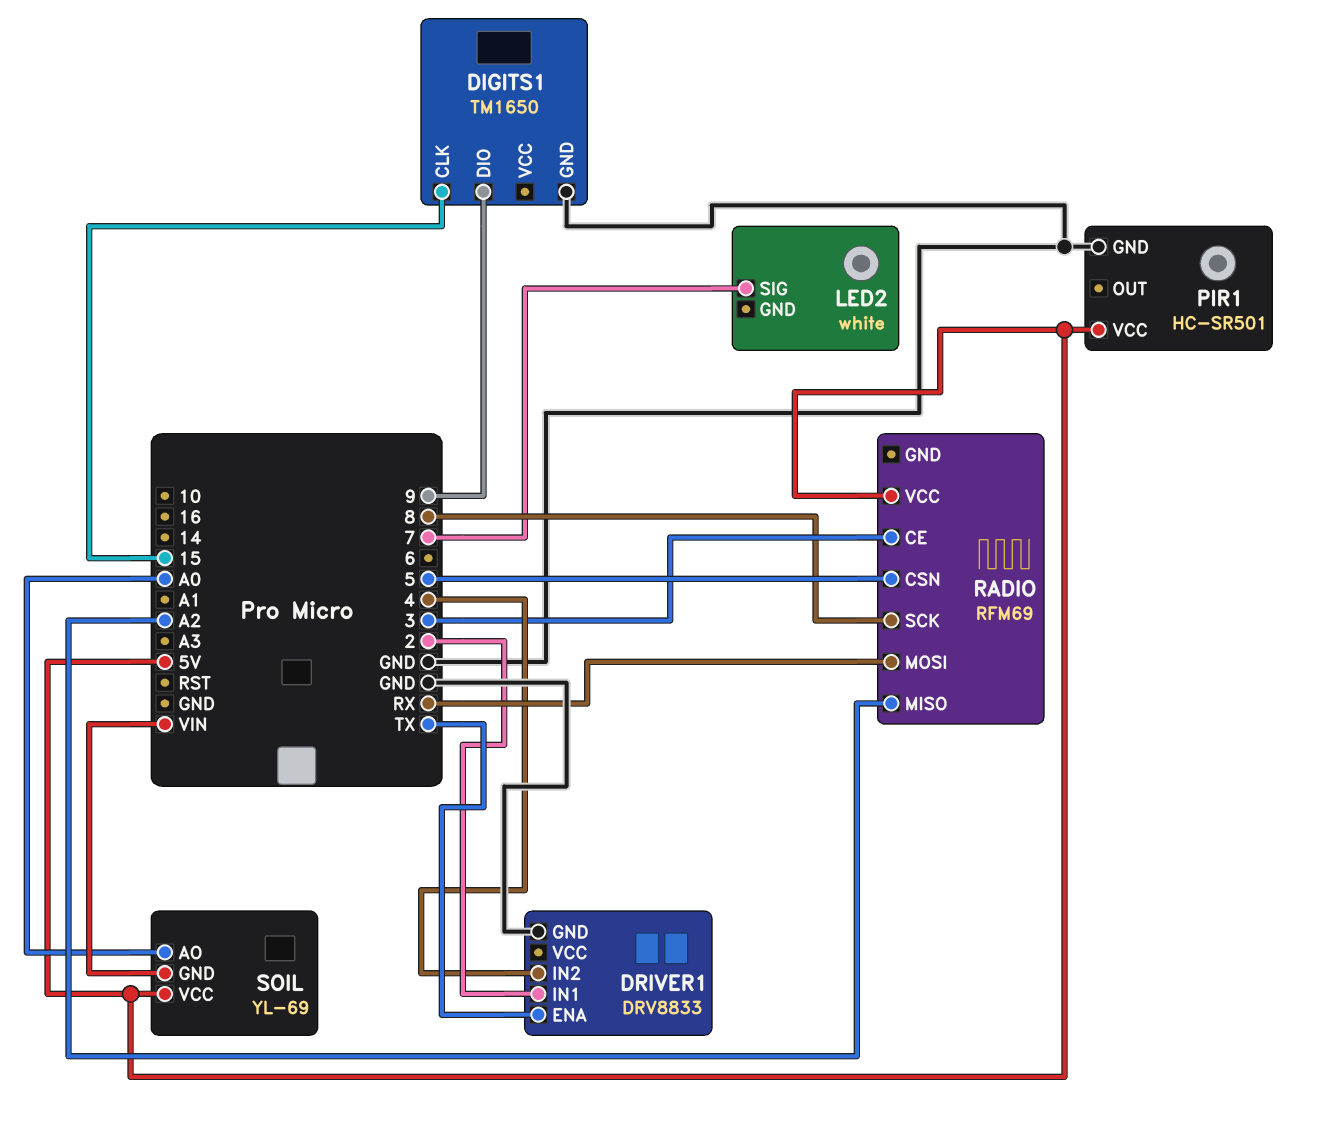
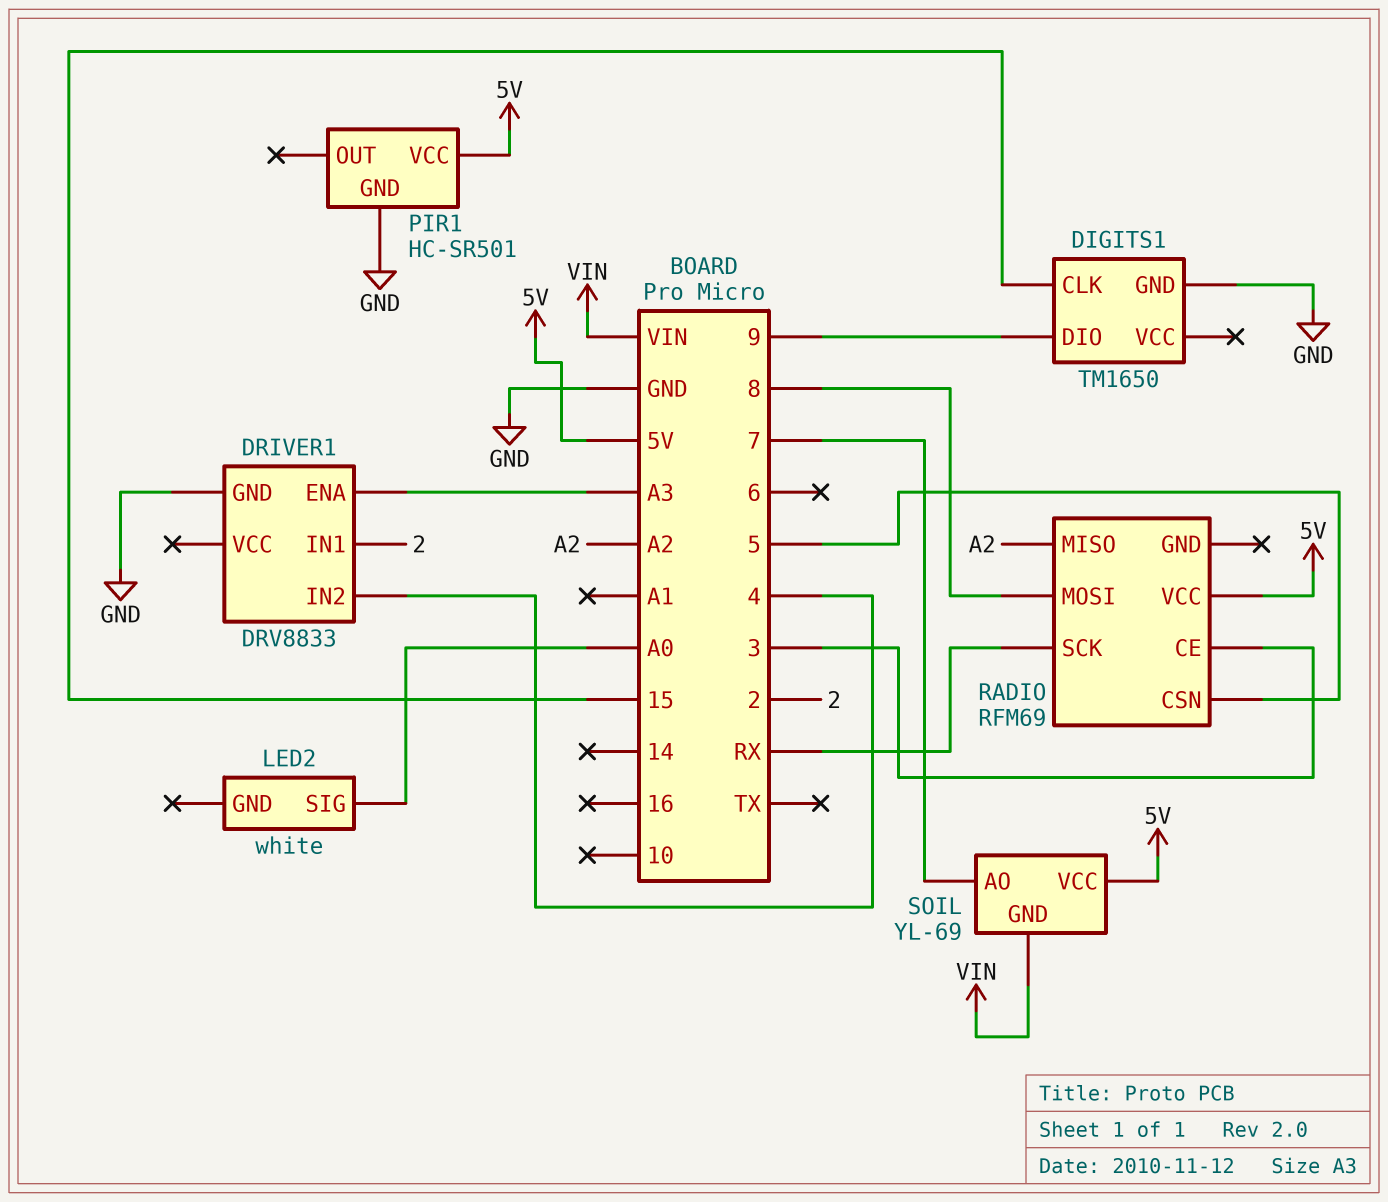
DRIVER1 pin ENA: TX -> A3
LED2 pin SIG: 7 -> A0
RADIO pin MOSI: RX -> 8
RADIO pin SCK: 8 -> RX
SOIL pin AO: A0 -> 7

